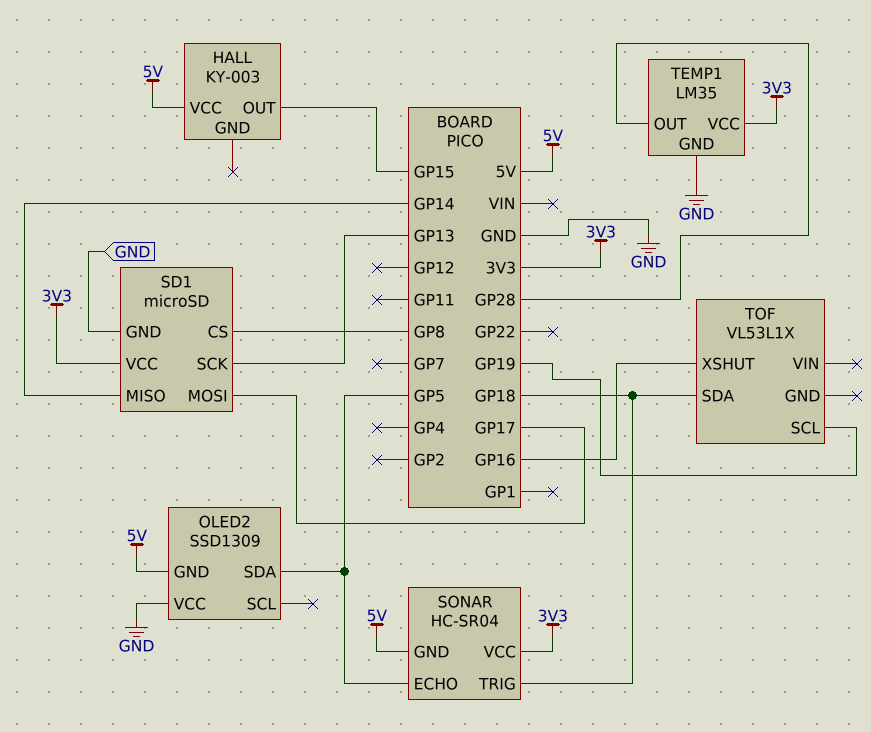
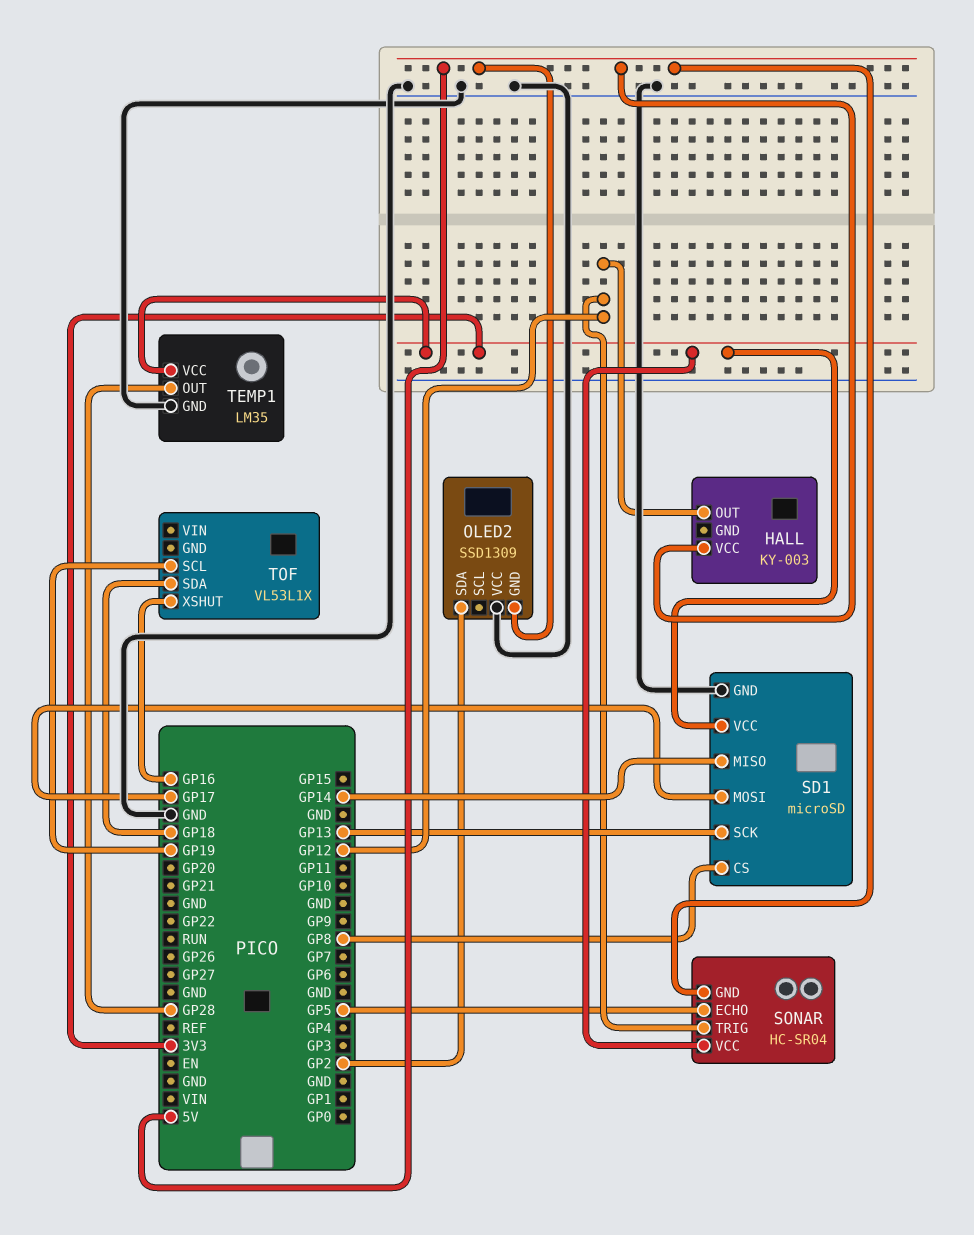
HALL pin OUT: GP15 -> GP12
OLED2 pin SDA: GP5 -> GP2
SONAR pin TRIG: GP18 -> GP12

